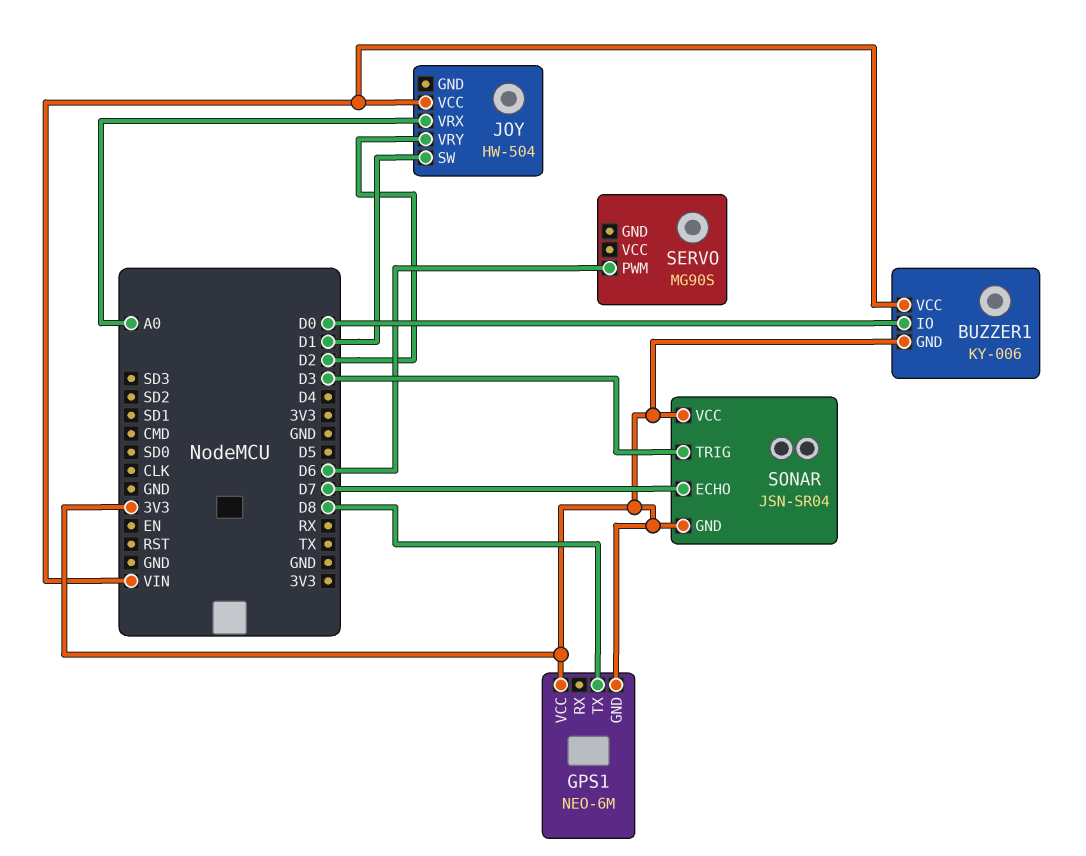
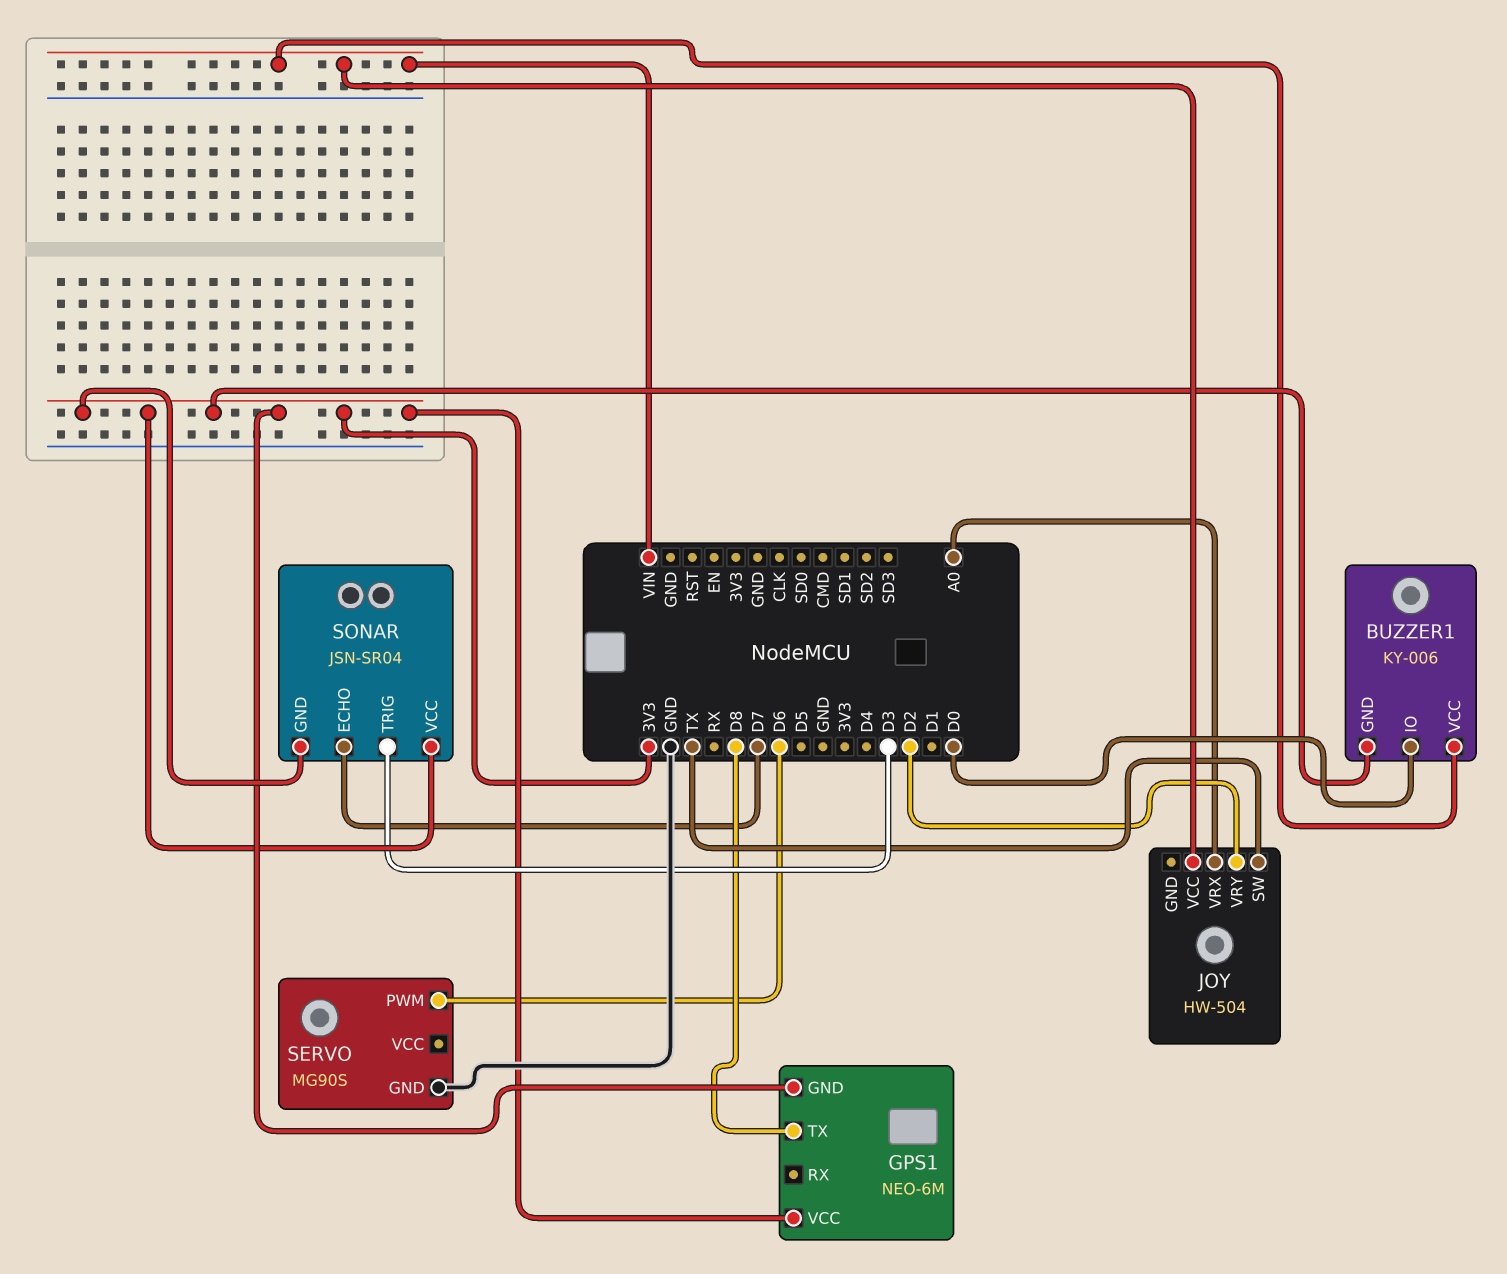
JOY pin SW: D1 -> TX
SERVO pin GND: none -> GND

